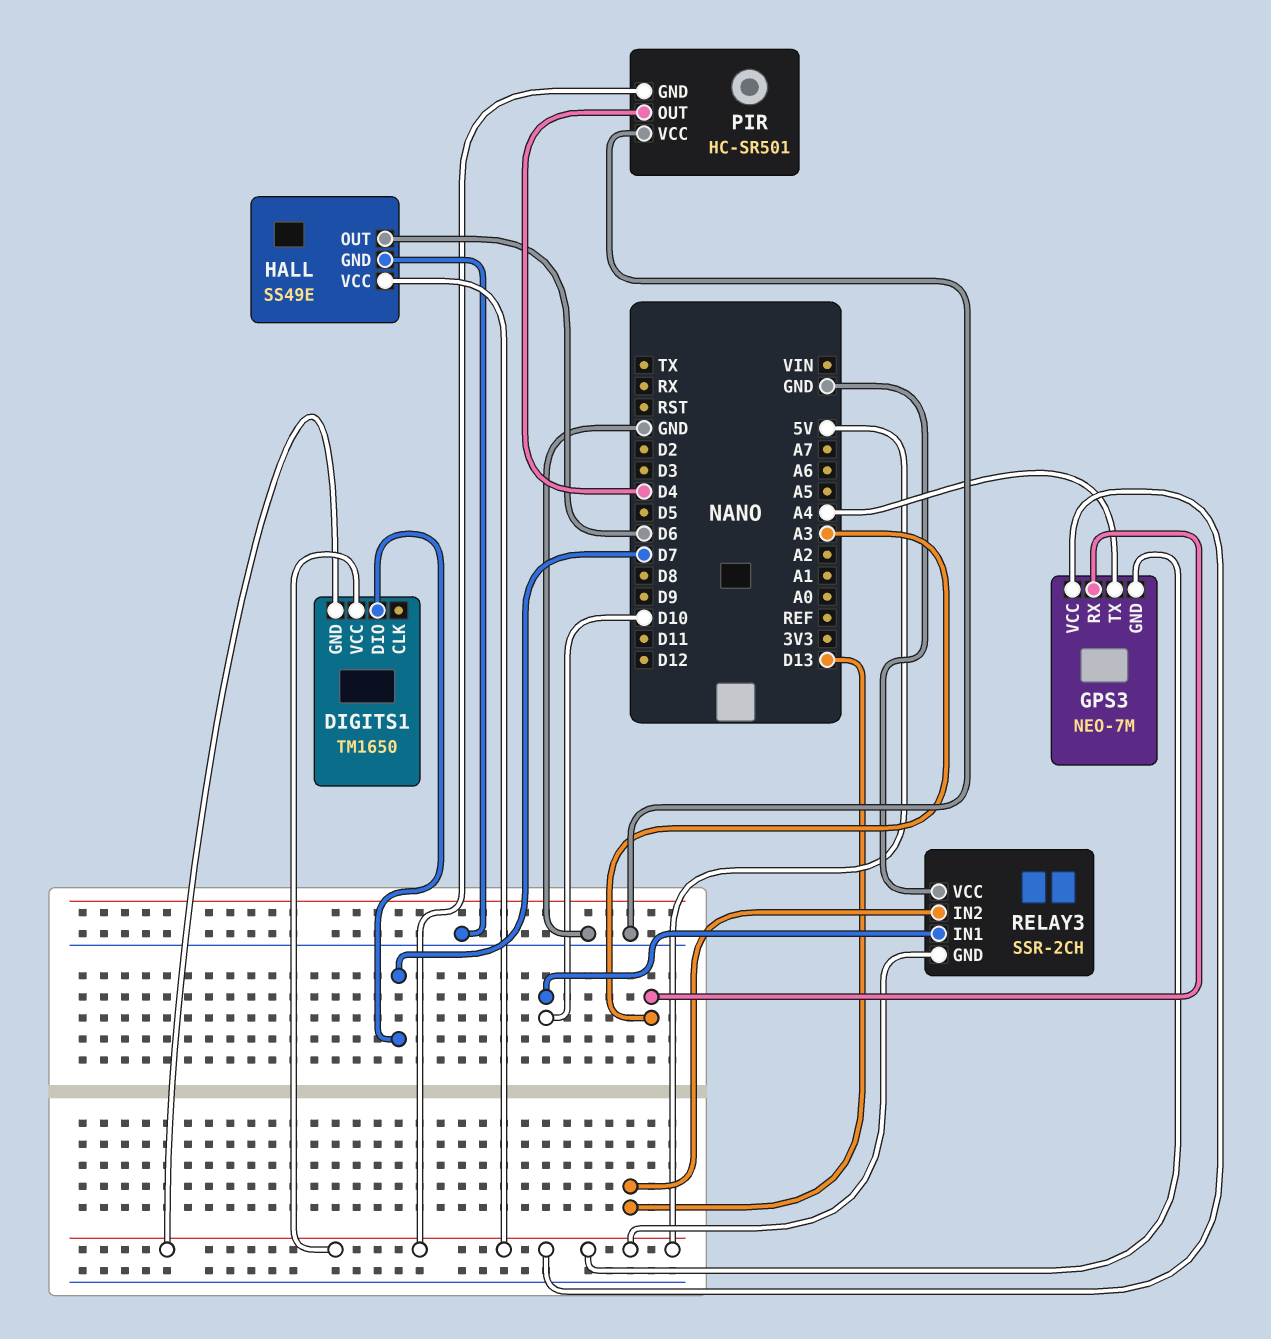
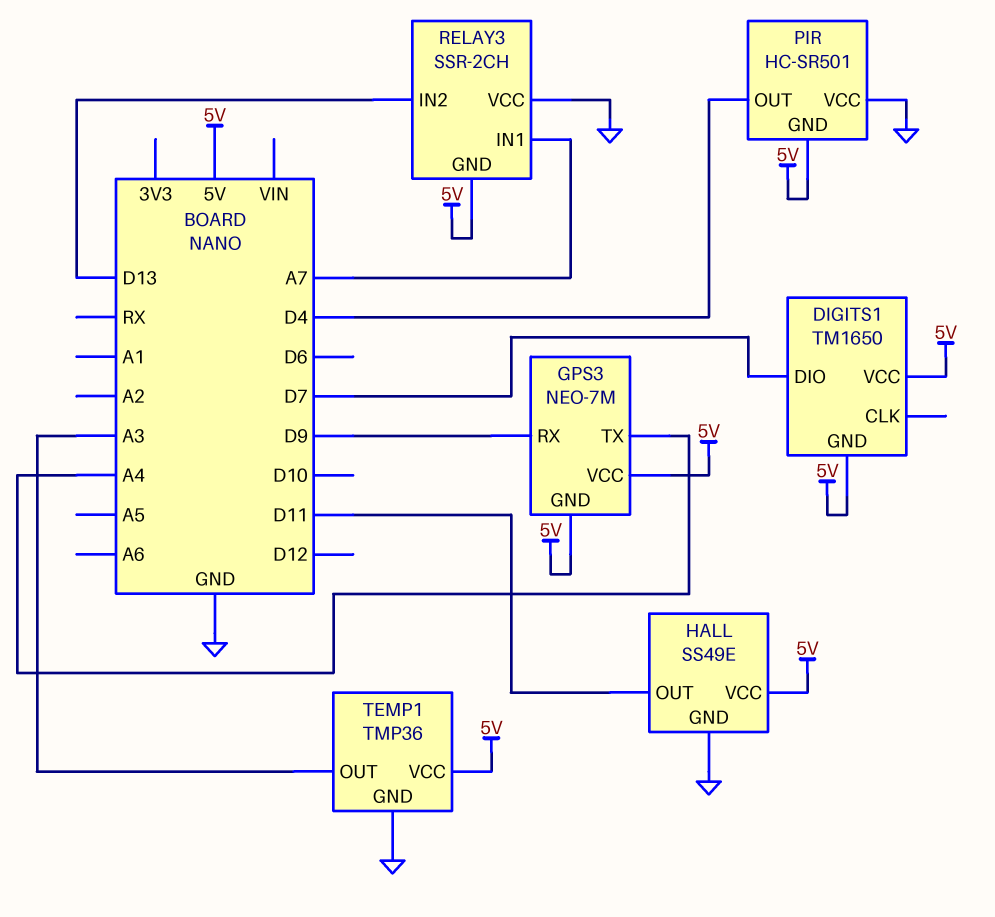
GPS3 pin RX: A3 -> D9
HALL pin OUT: D6 -> D11
RELAY3 pin IN1: D10 -> A7
TEMP1: none -> TMP36
TEMP1 pin GND: none -> GND
TEMP1 pin OUT: none -> A3
TEMP1 pin VCC: none -> 5V

